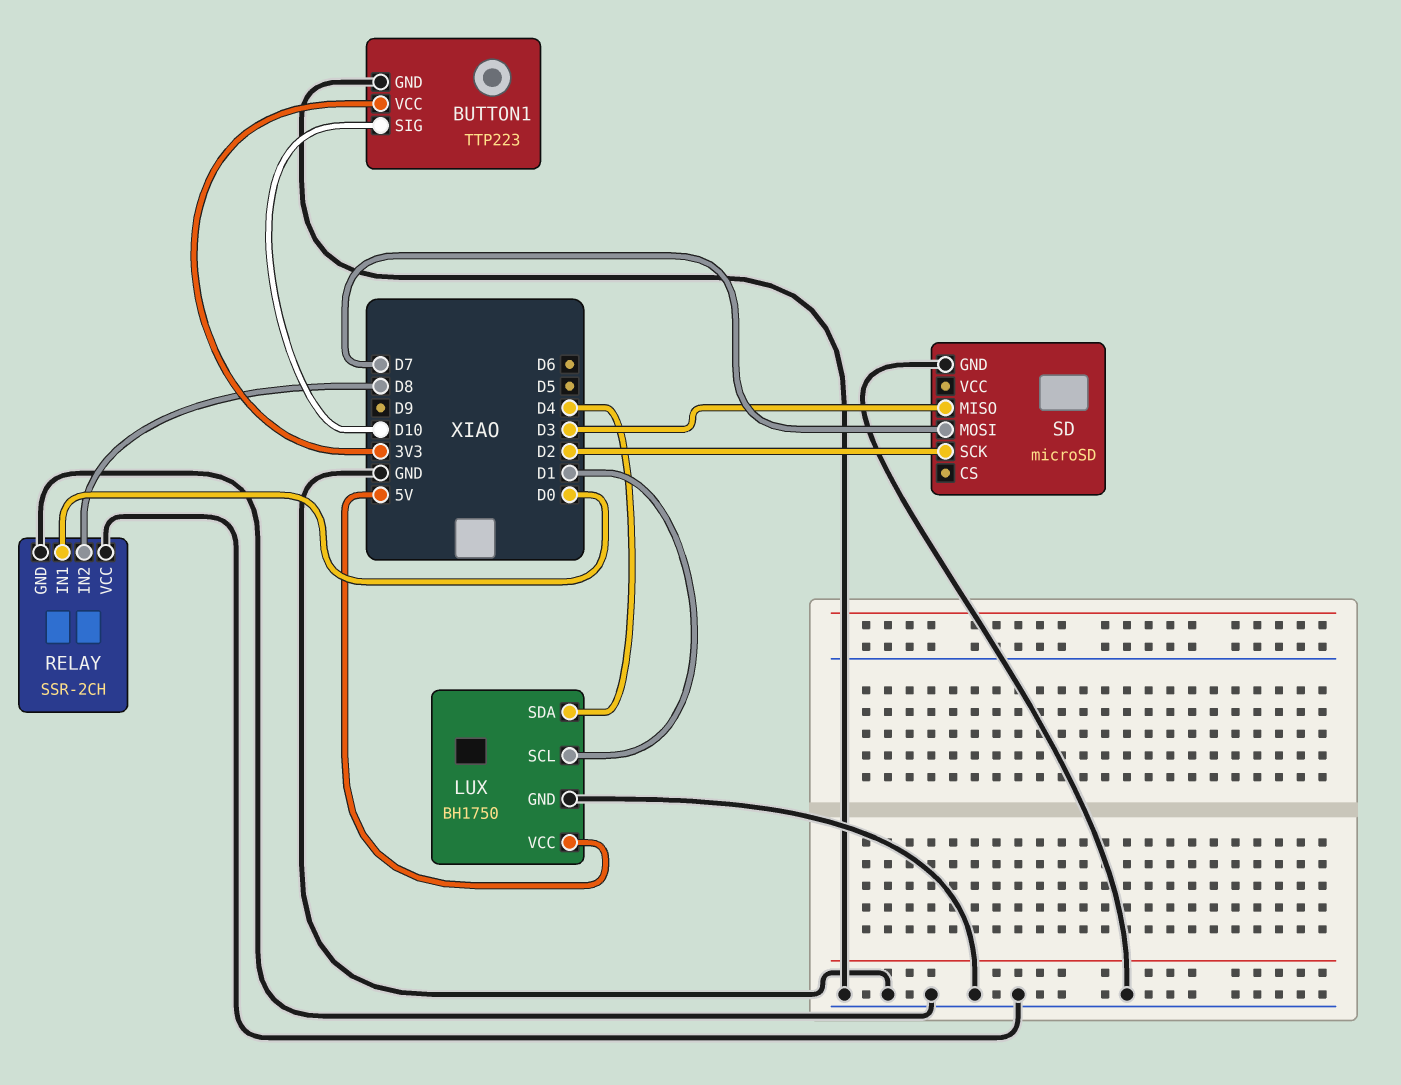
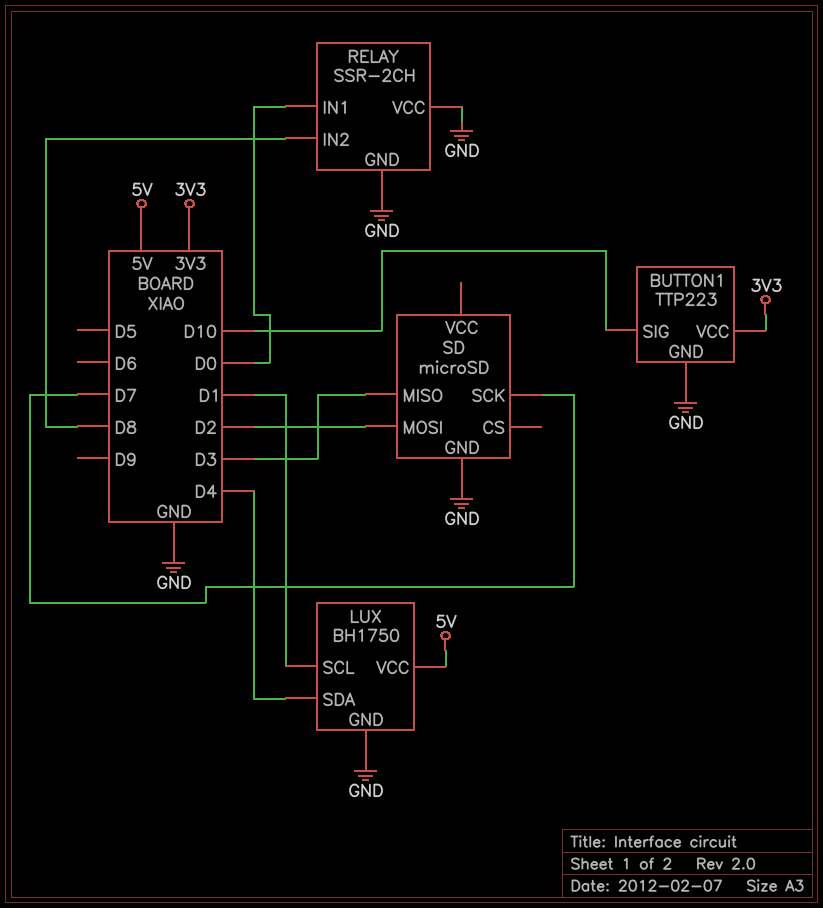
SD pin MOSI: D7 -> D2
SD pin SCK: D2 -> D7

